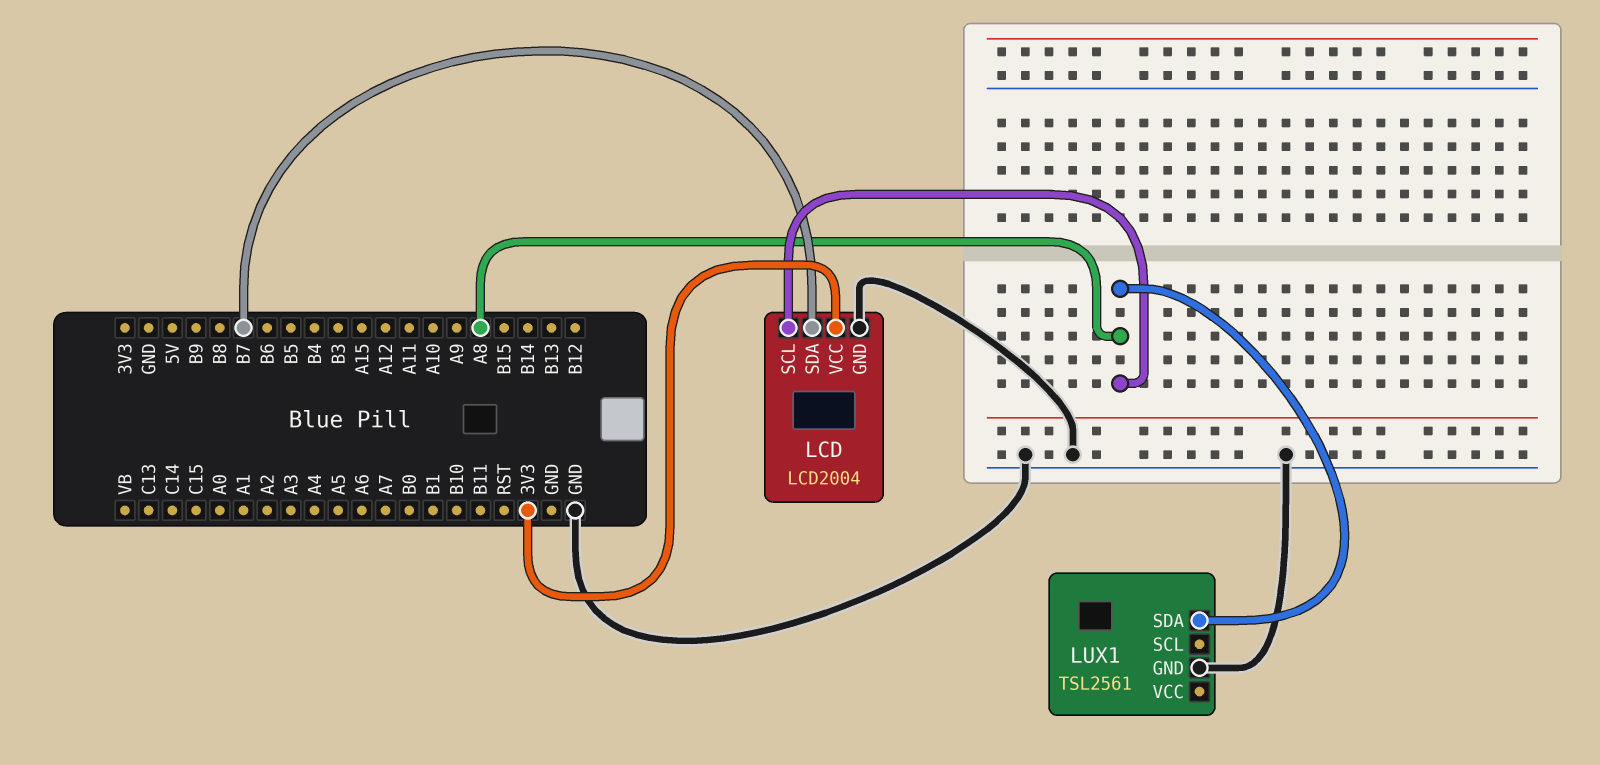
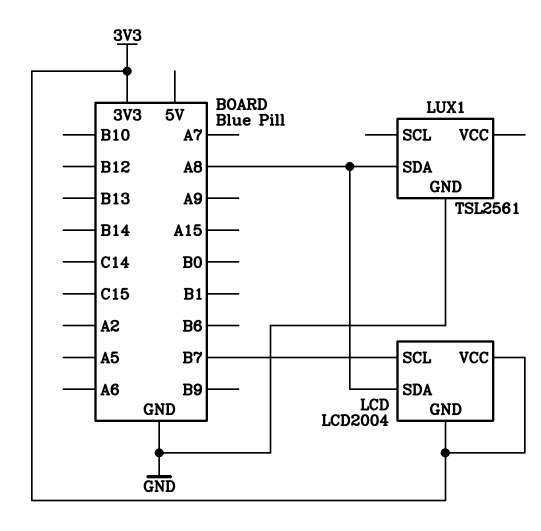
LCD pin GND: GND -> 3V3
LCD pin SCL: A8 -> B7
LCD pin SDA: B7 -> A8

